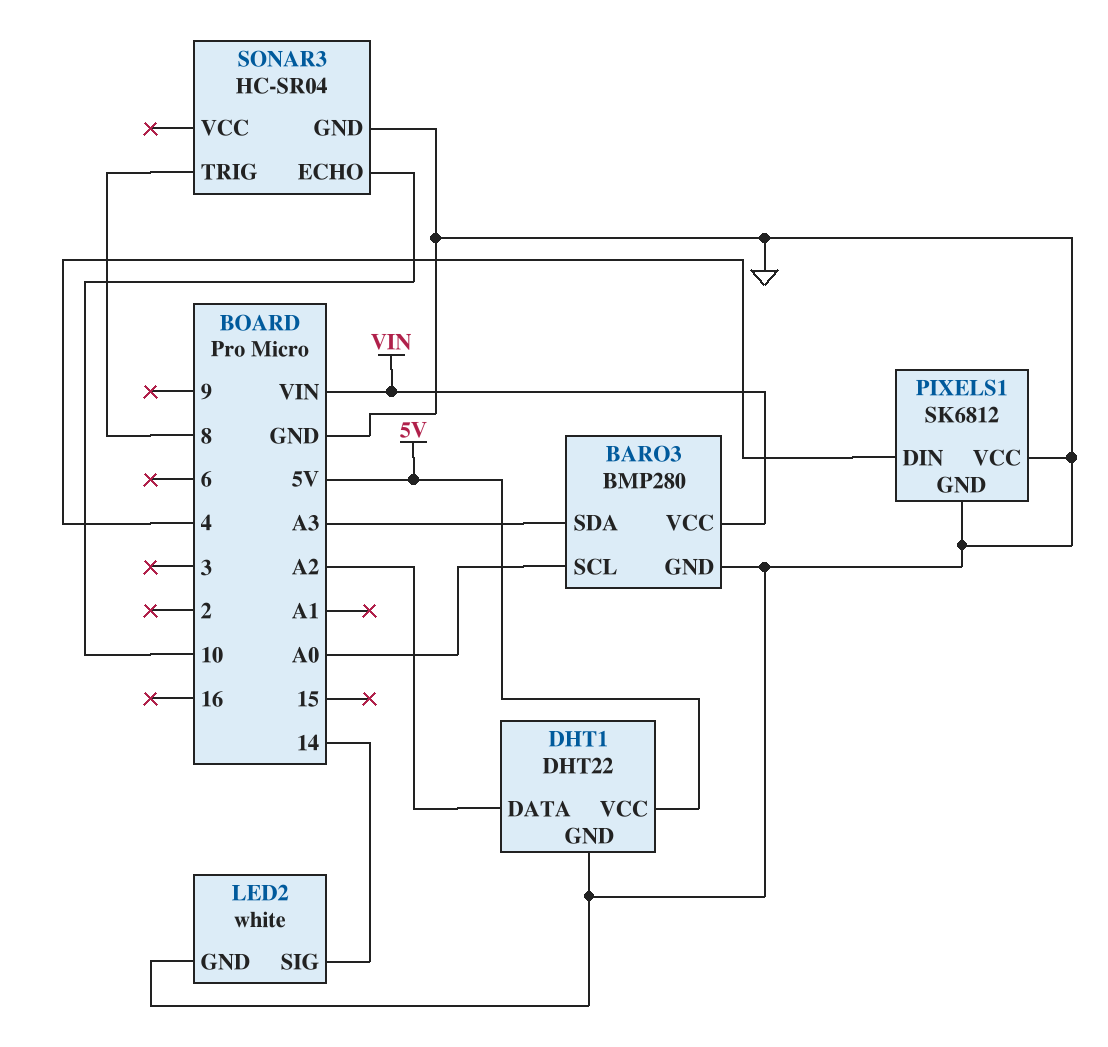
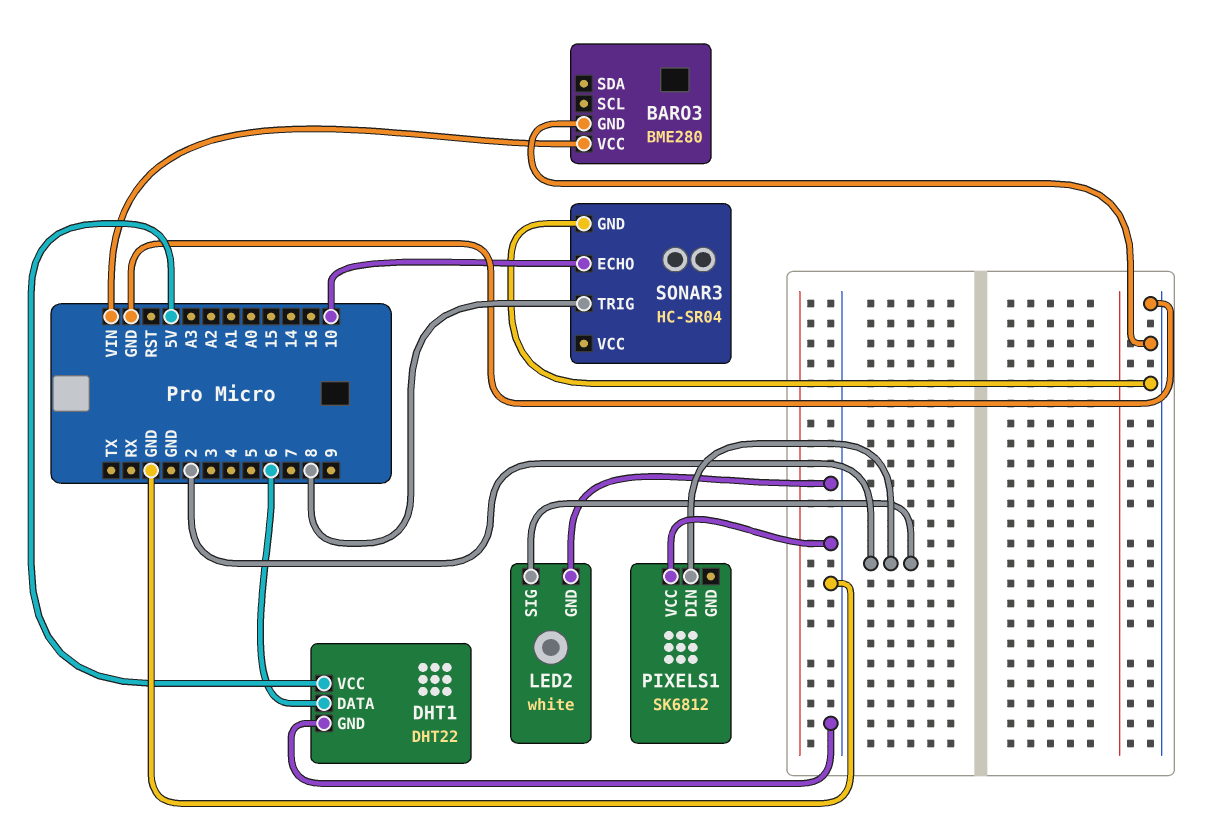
BARO3: BMP280 -> BME280
BARO3 pin SCL: A0 -> none
BARO3 pin SDA: A3 -> none
DHT1 pin DATA: A2 -> 6
LED2 pin SIG: 14 -> 2
PIXELS1 pin DIN: 4 -> 2
PIXELS1 pin GND: GND -> none

